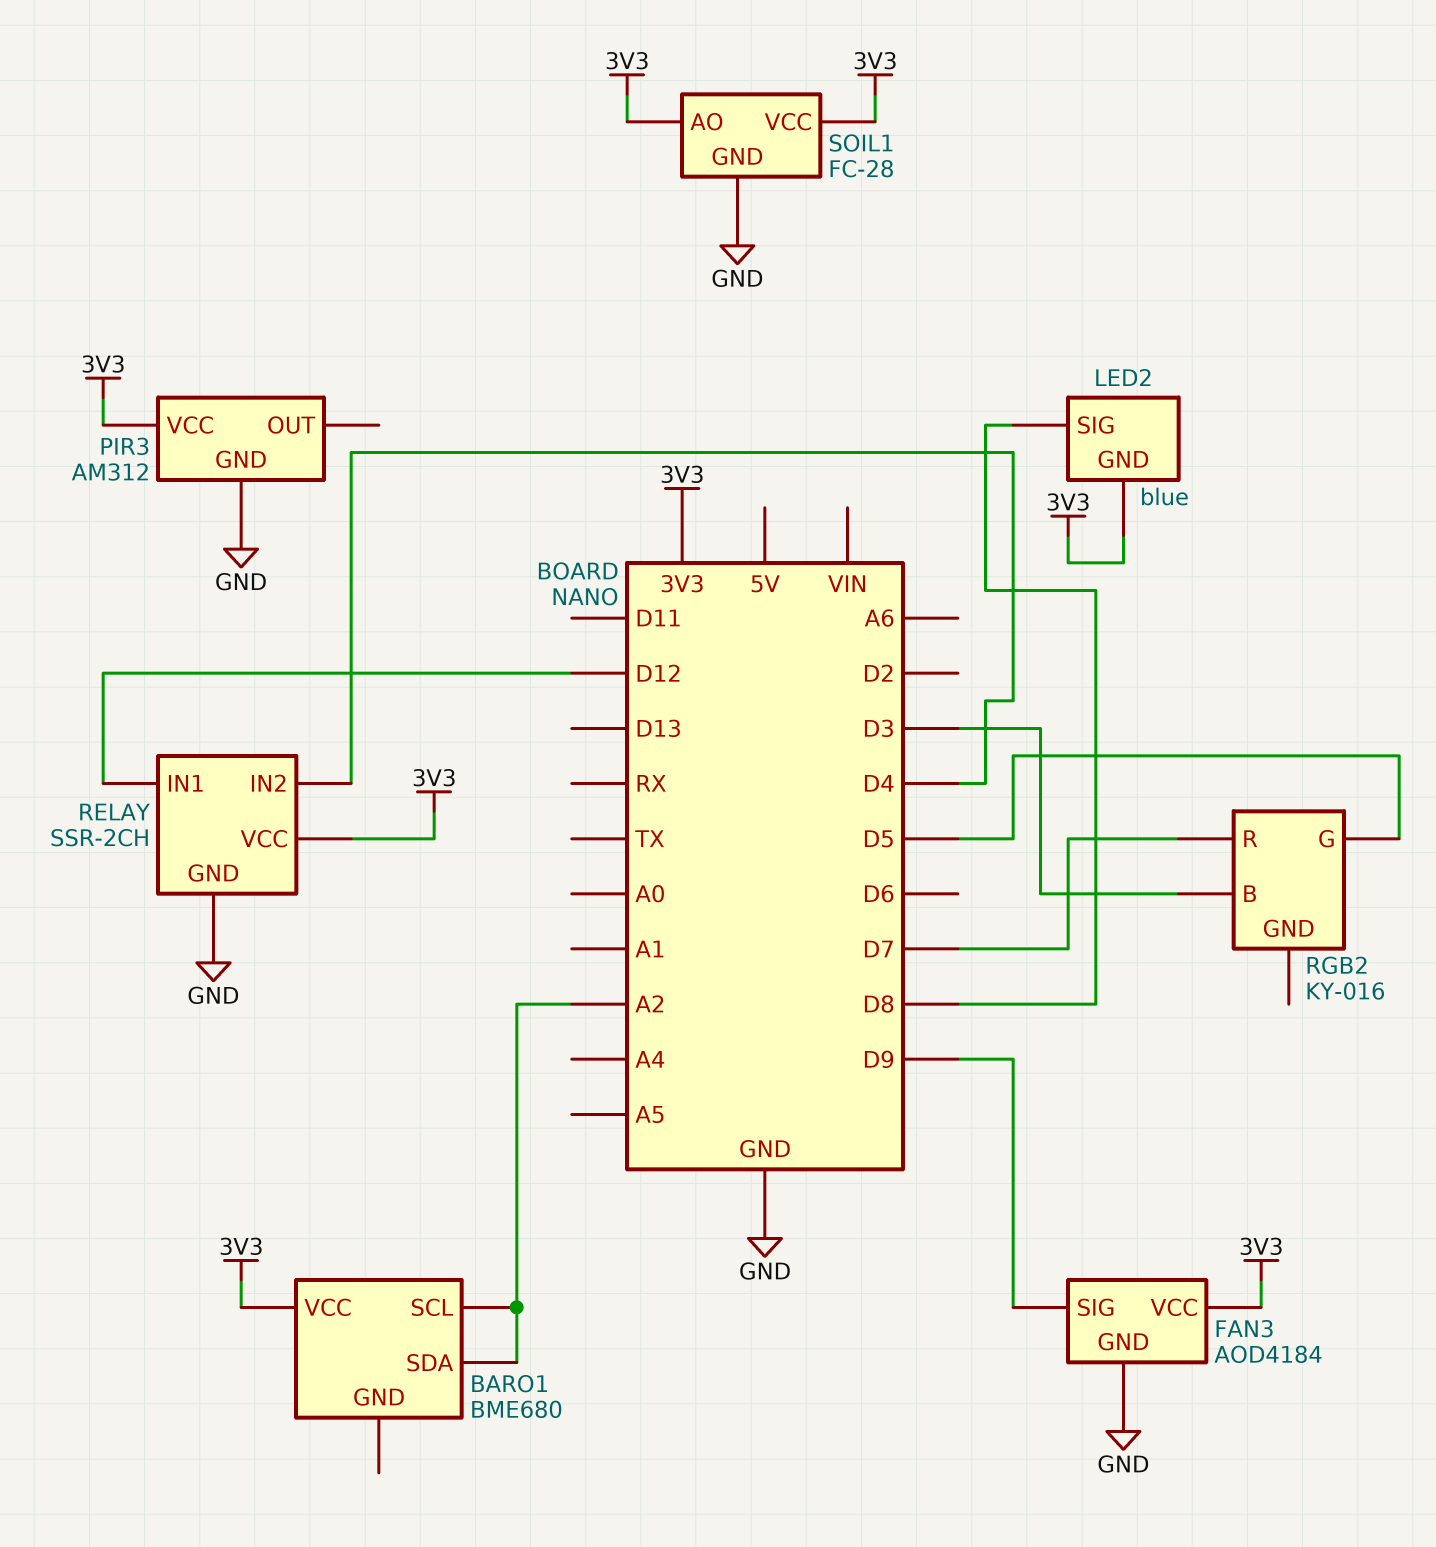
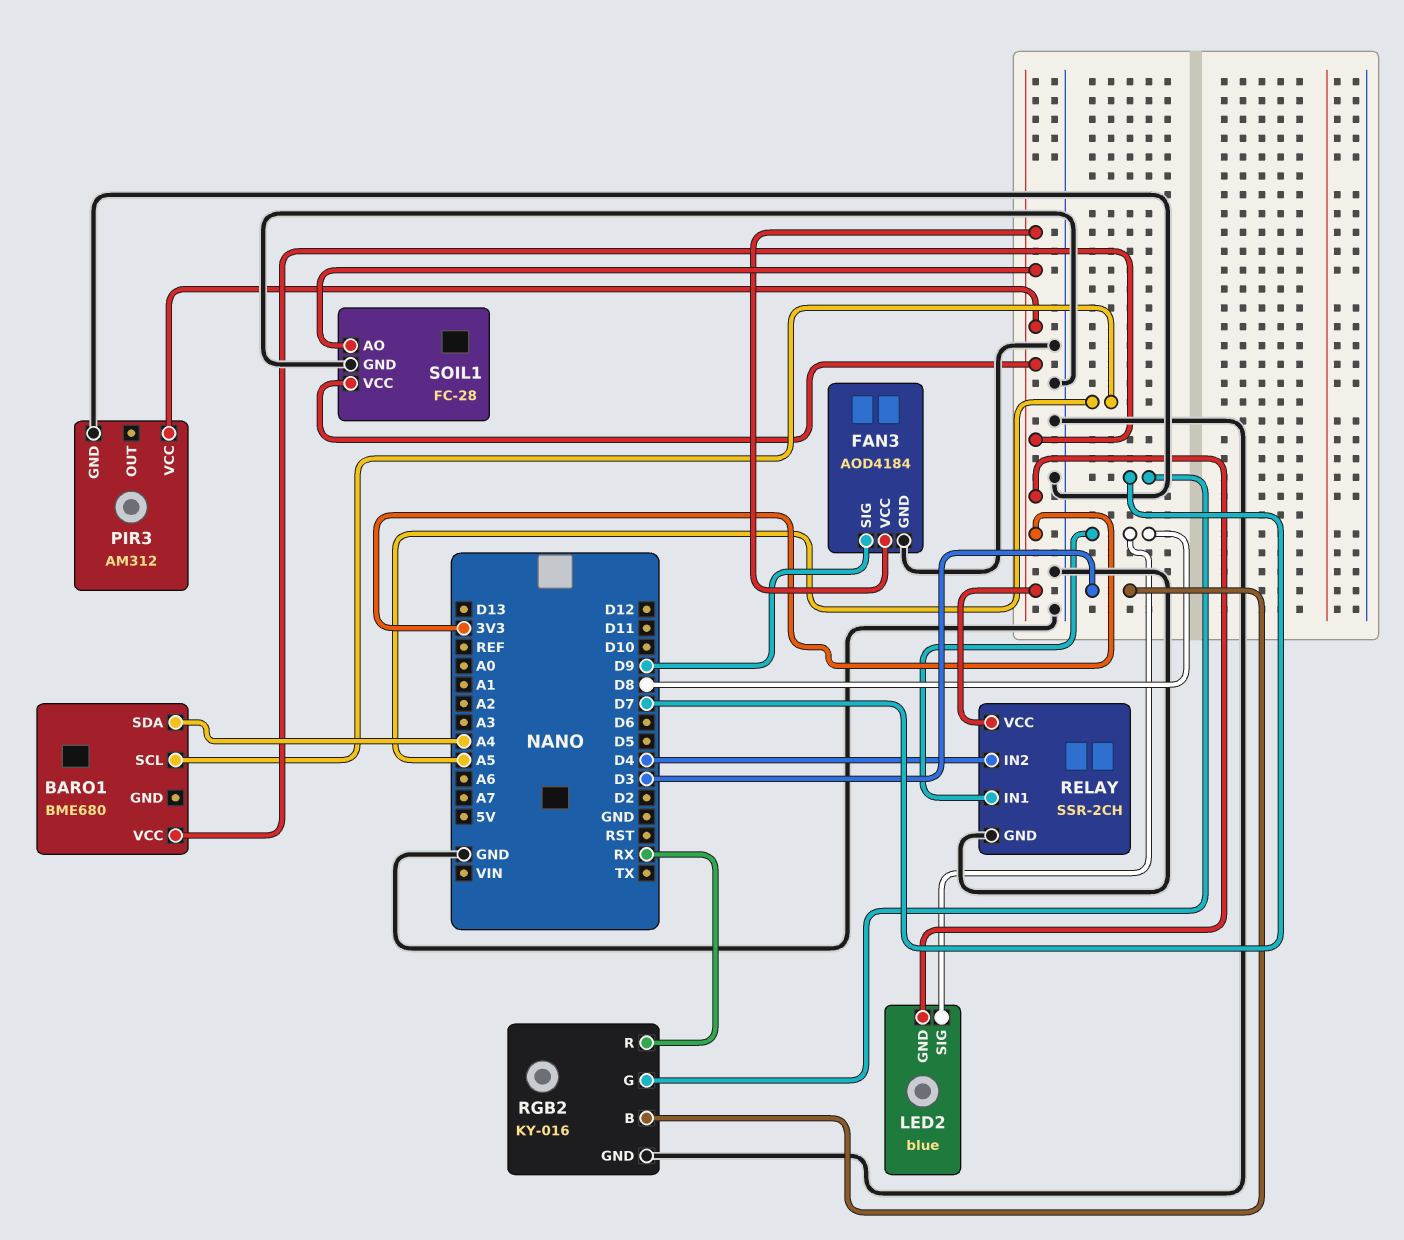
BARO1 pin SCL: A2 -> A5
BARO1 pin SDA: A2 -> A4
RELAY pin IN1: D12 -> D8
RGB2 pin G: D5 -> D7
RGB2 pin GND: none -> GND
RGB2 pin R: D7 -> RX

